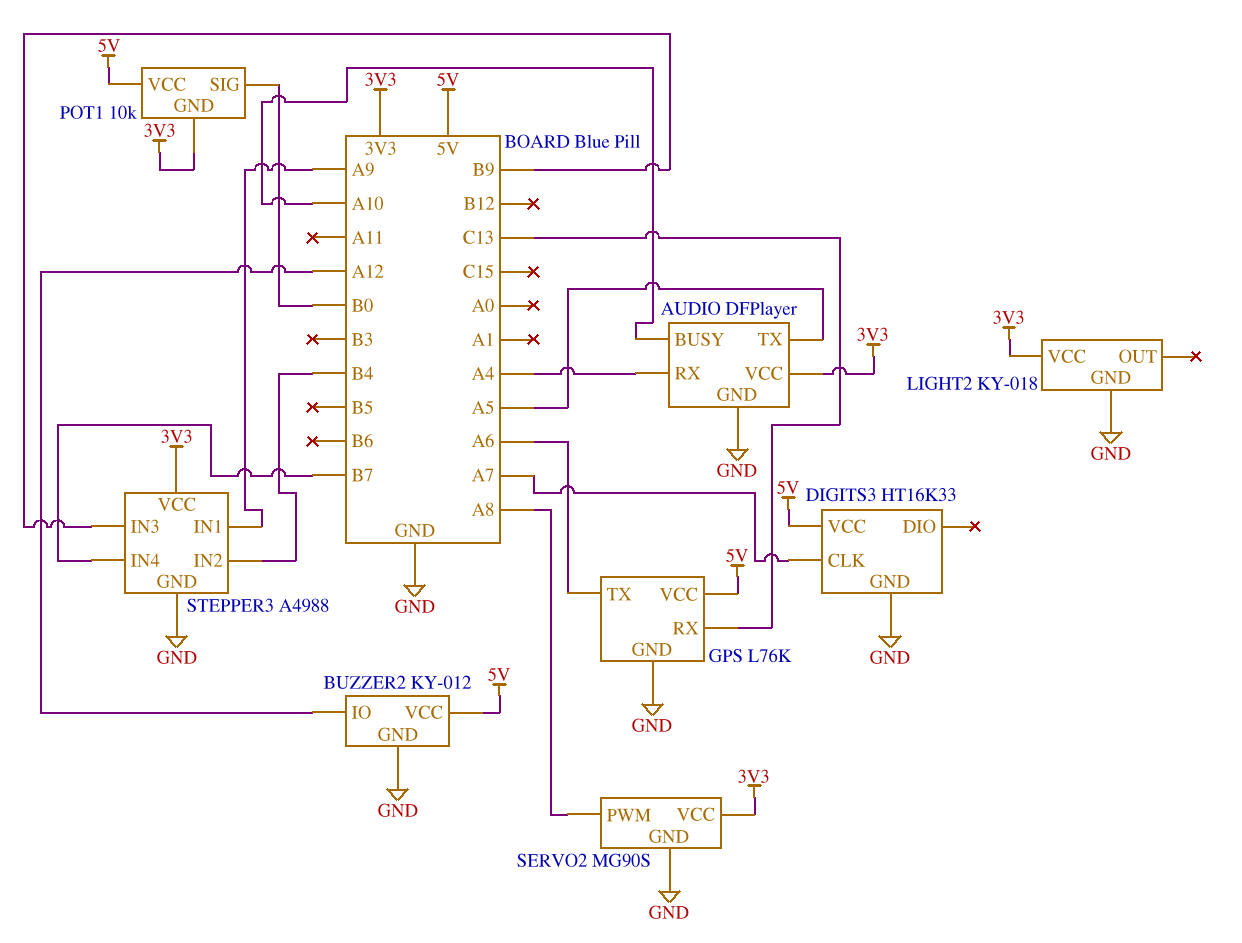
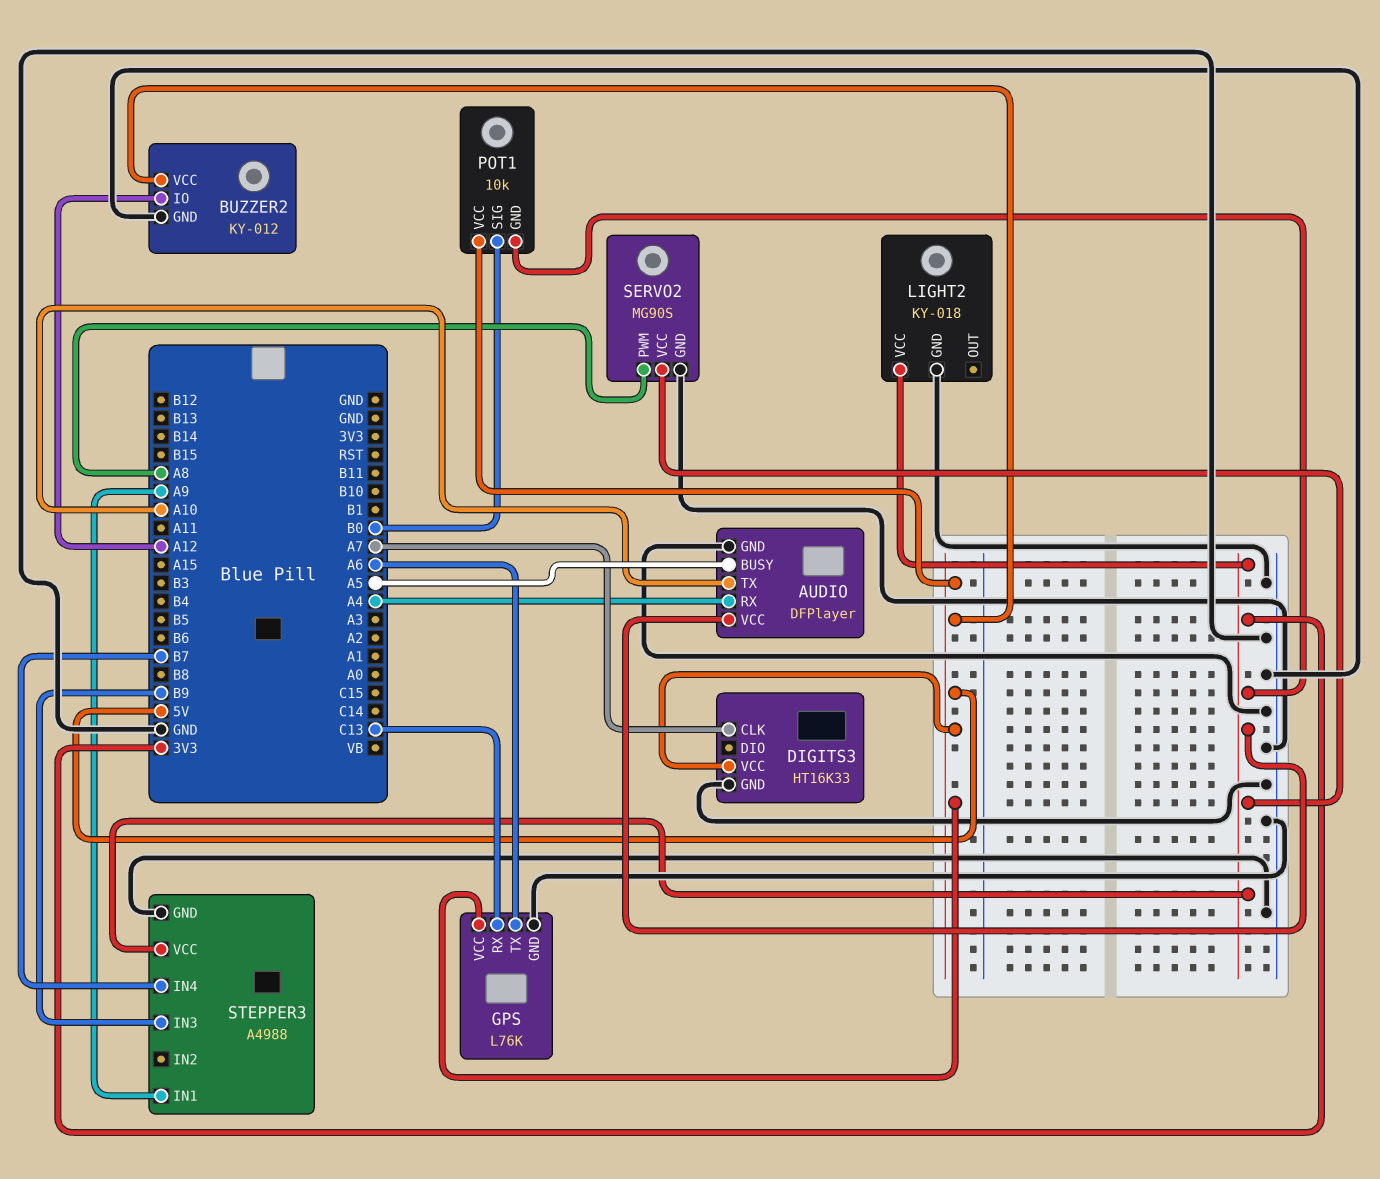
AUDIO pin BUSY: A10 -> A5
AUDIO pin TX: A5 -> A10
STEPPER3 pin IN2: B4 -> none

